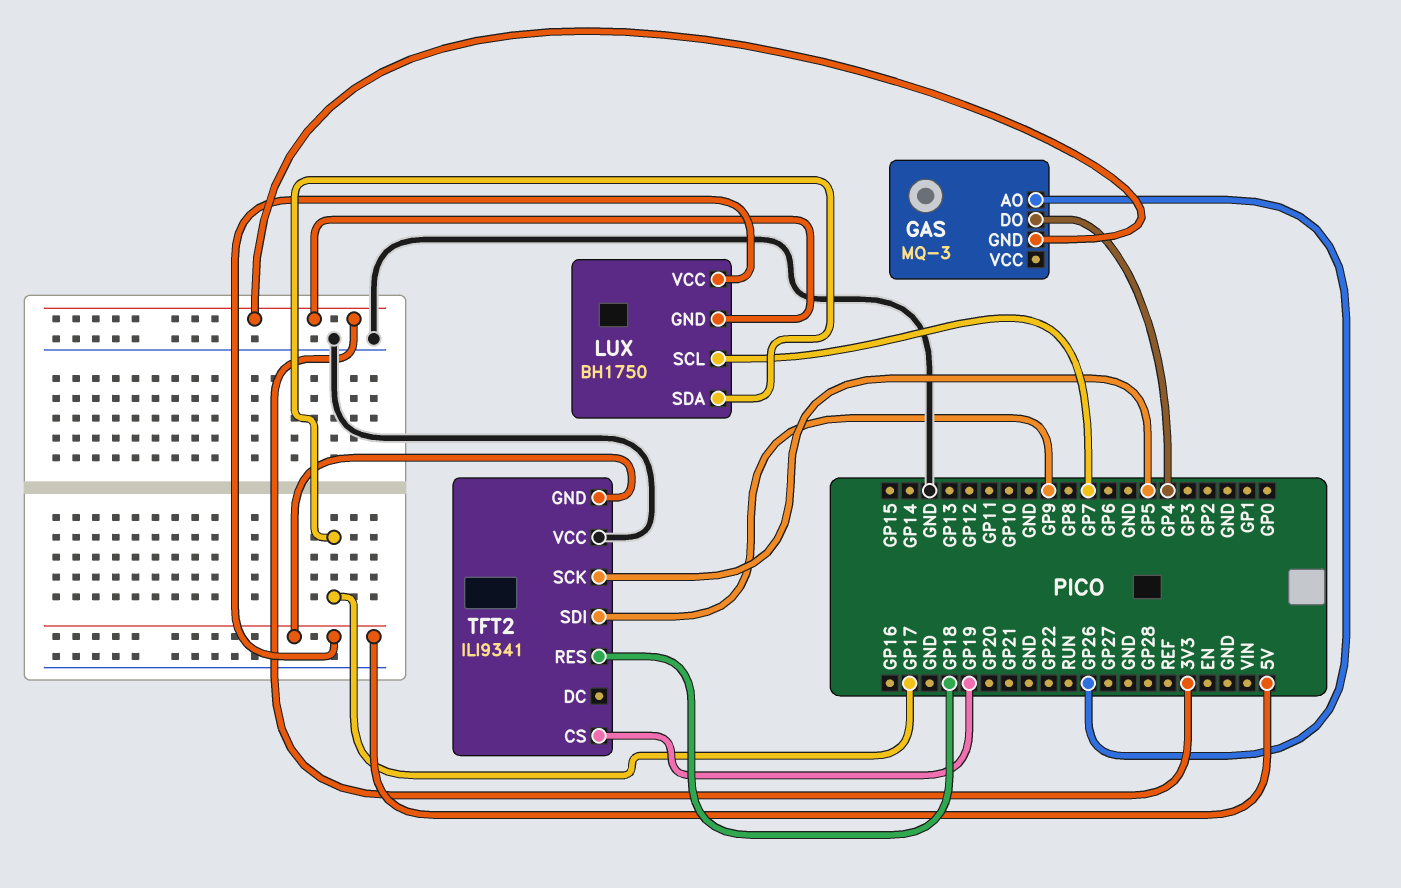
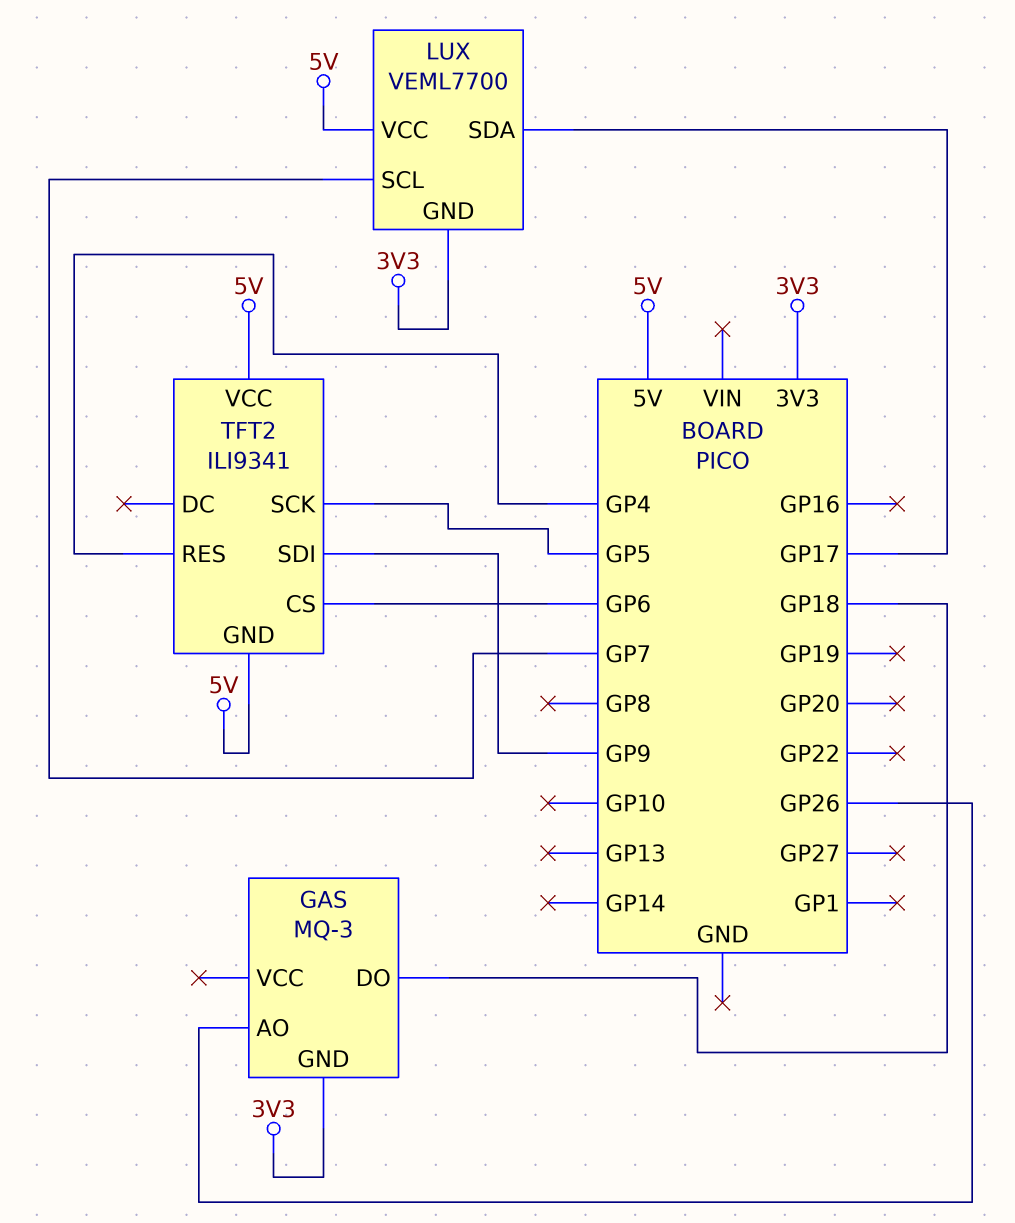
GAS pin DO: GP4 -> GP18
LUX: BH1750 -> VEML7700
TFT2 pin CS: GP19 -> GP6
TFT2 pin RES: GP18 -> GP4
TFT2 pin VCC: GND -> 5V

